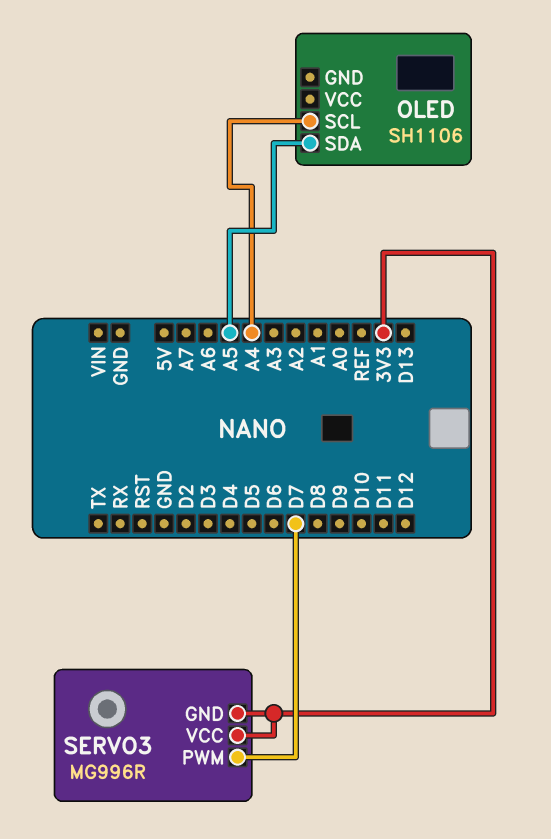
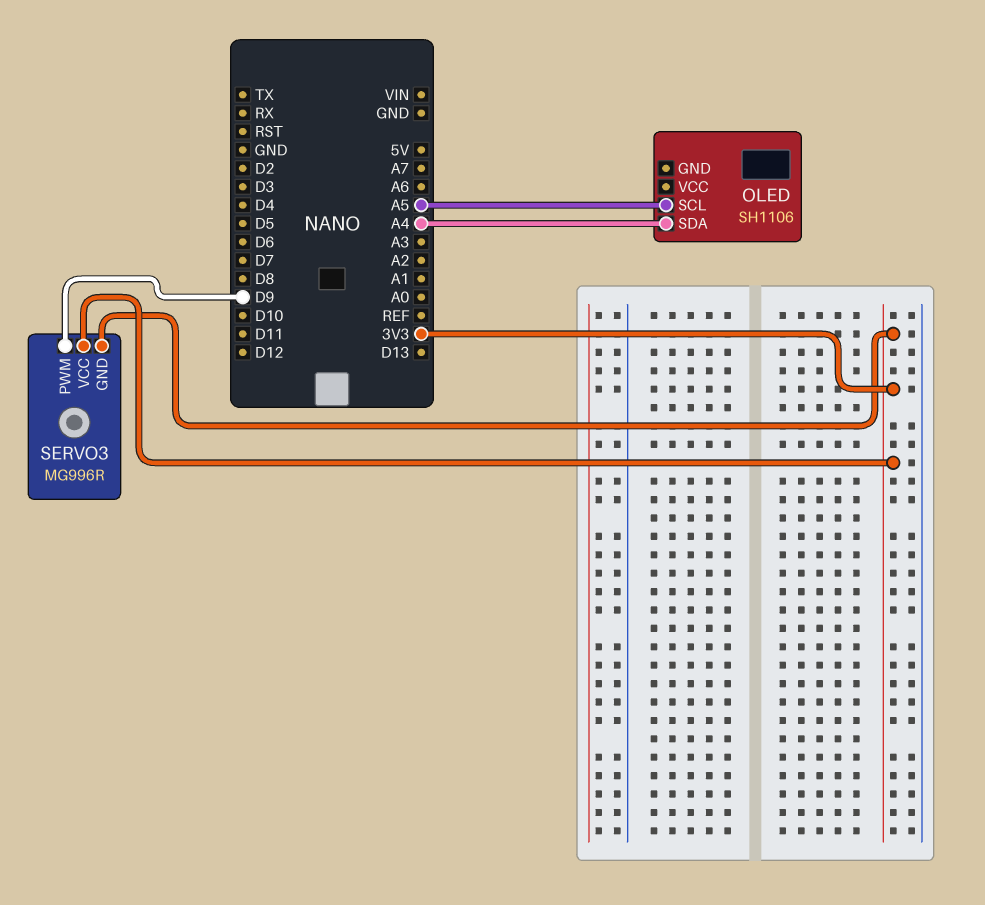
OLED pin SCL: A4 -> A5
OLED pin SDA: A5 -> A4
SERVO3 pin PWM: D7 -> D9

